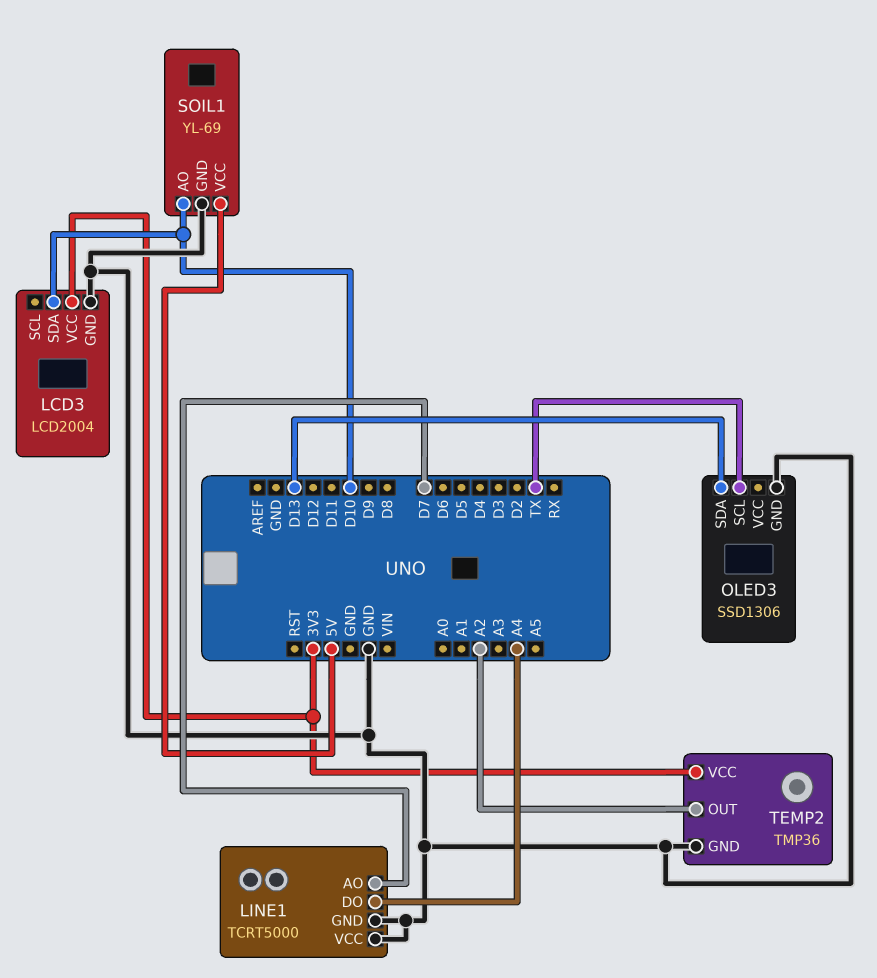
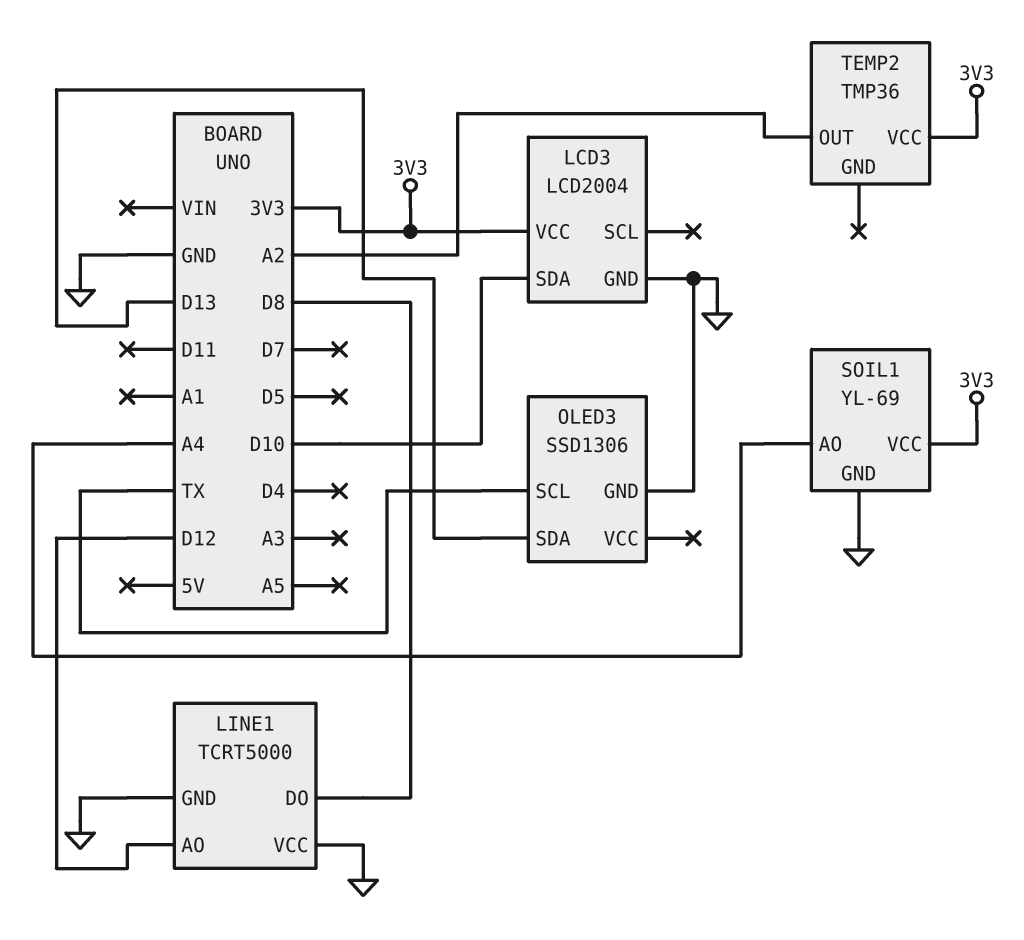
LINE1 pin AO: D7 -> D12
LINE1 pin DO: A4 -> D8
SOIL1 pin AO: D10 -> A4
SOIL1 pin VCC: 5V -> 3V3
TEMP2 pin GND: GND -> none

